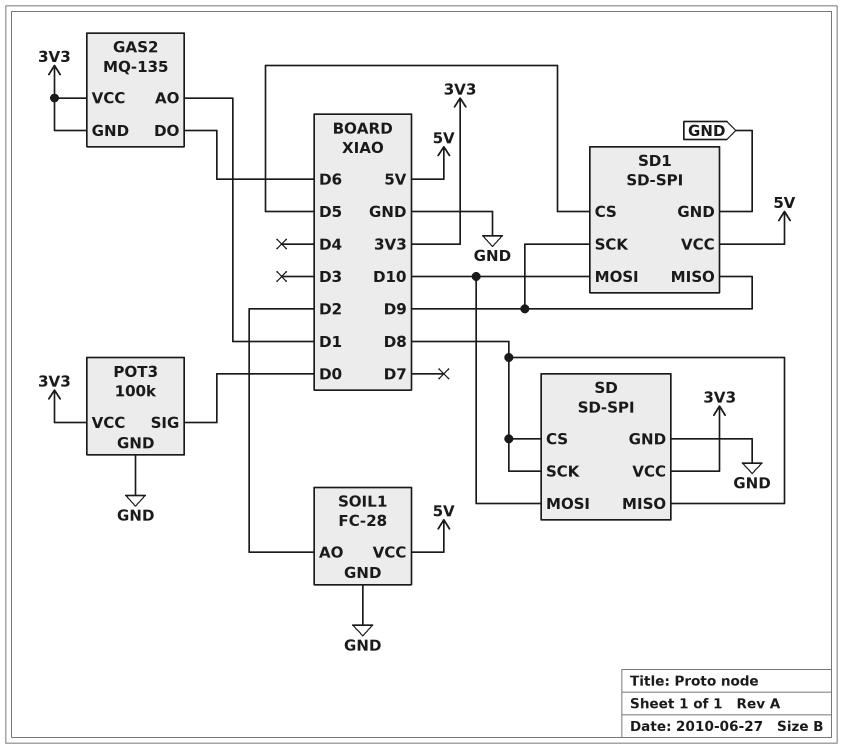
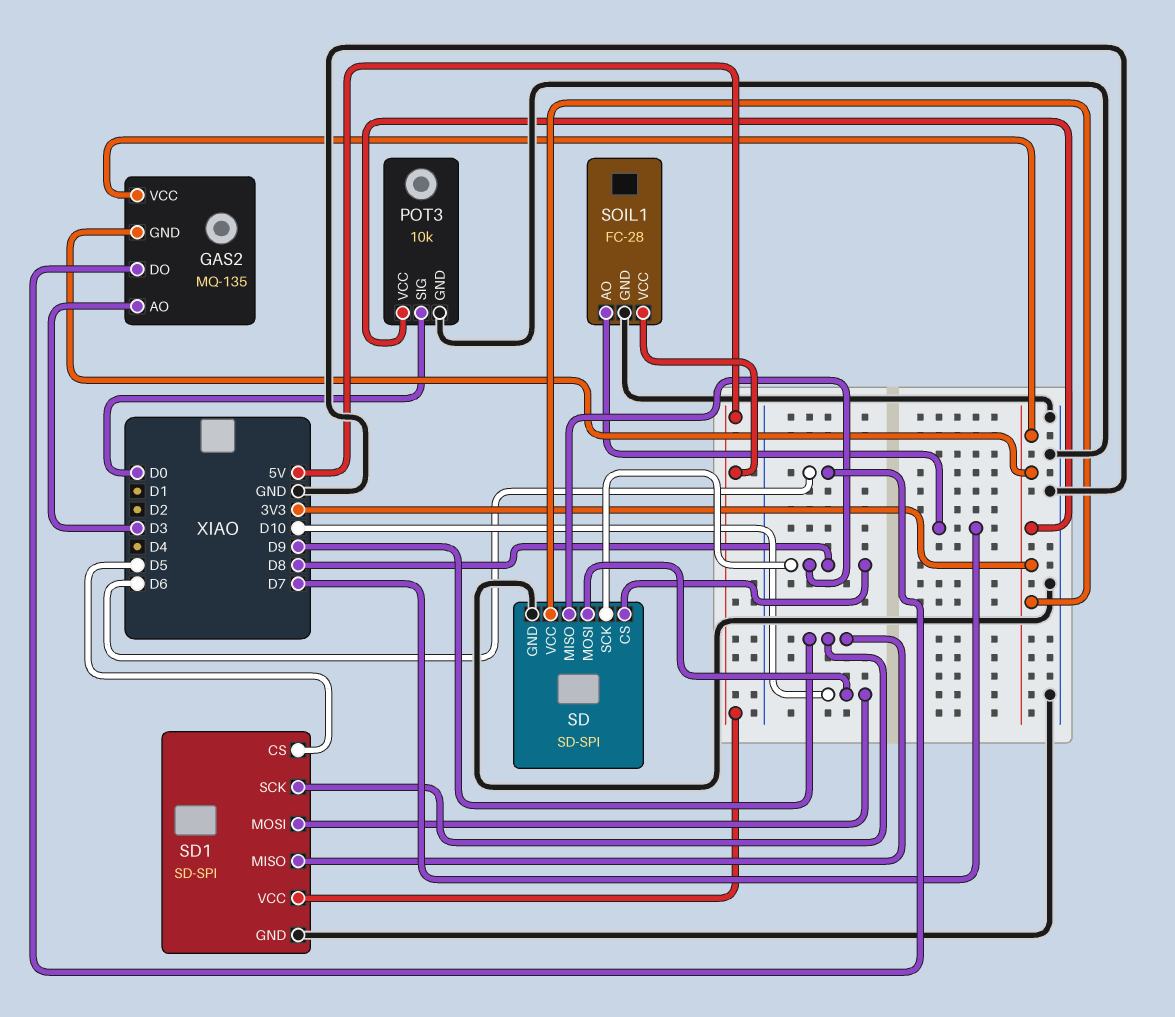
GAS2 pin AO: D1 -> D3
POT3: 100k -> 10k
SOIL1 pin AO: D2 -> D7

